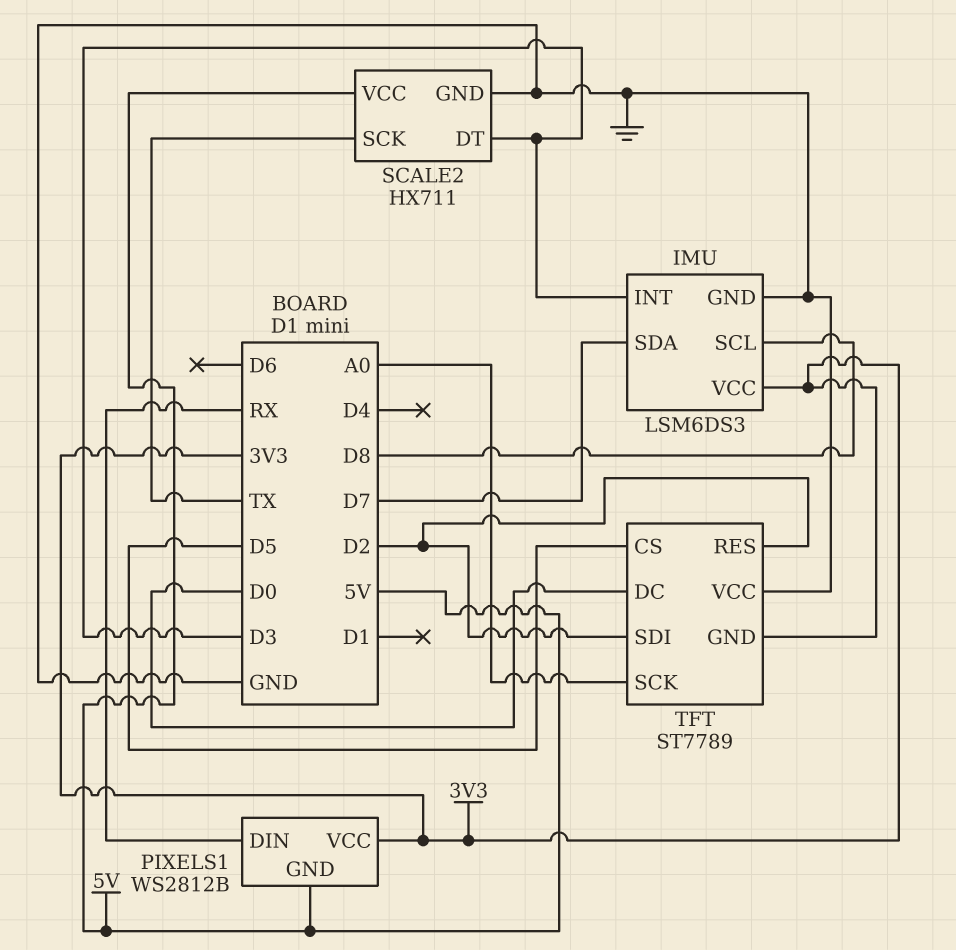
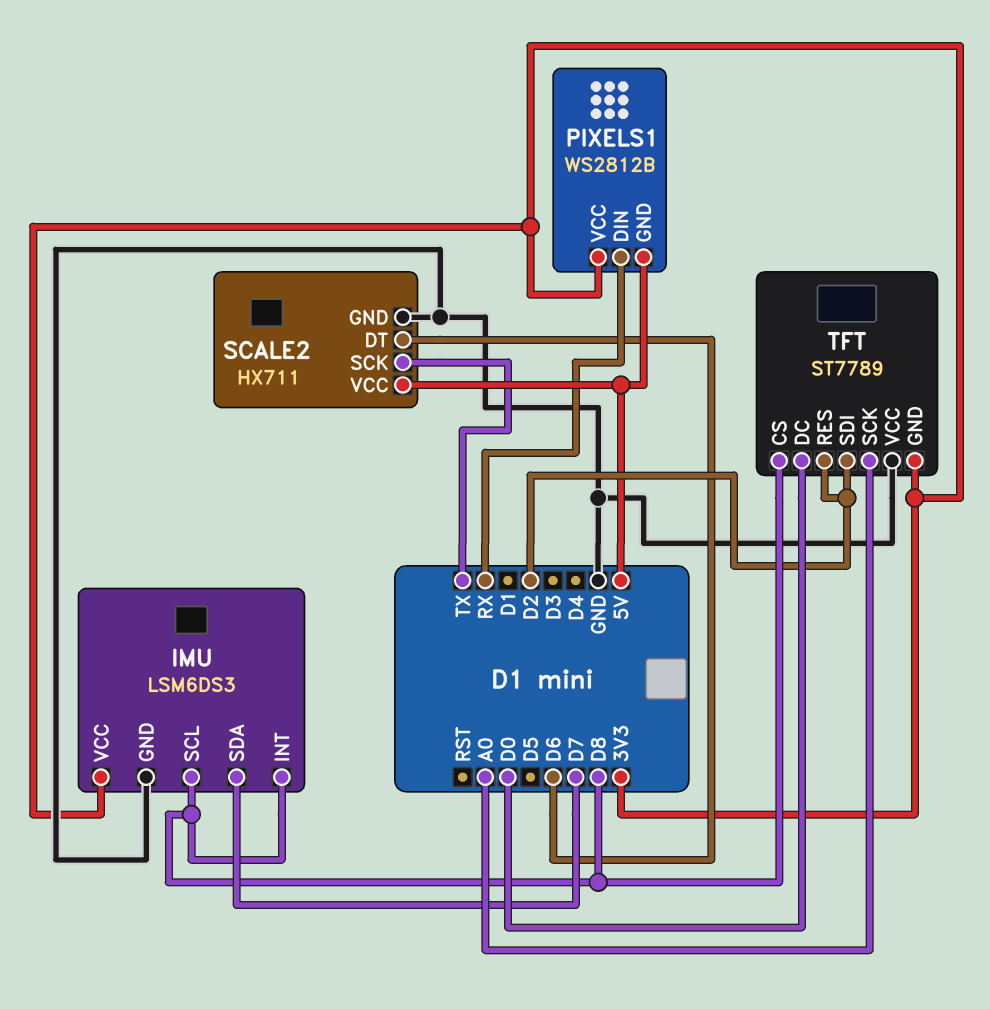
IMU pin INT: D3 -> D8
SCALE2 pin DT: D3 -> D6
TFT pin CS: D5 -> D8

